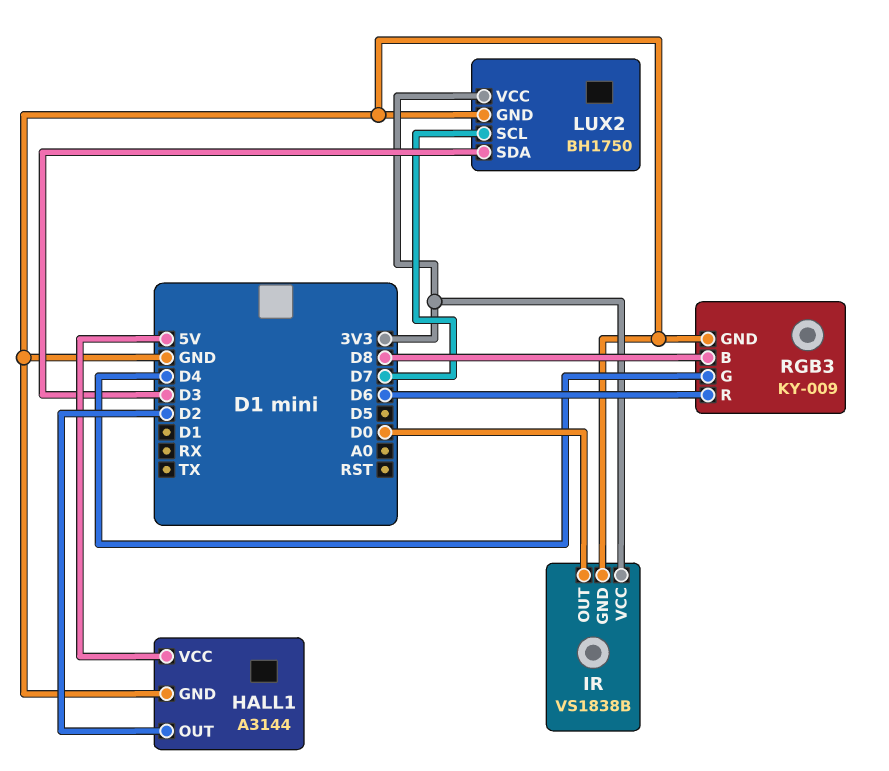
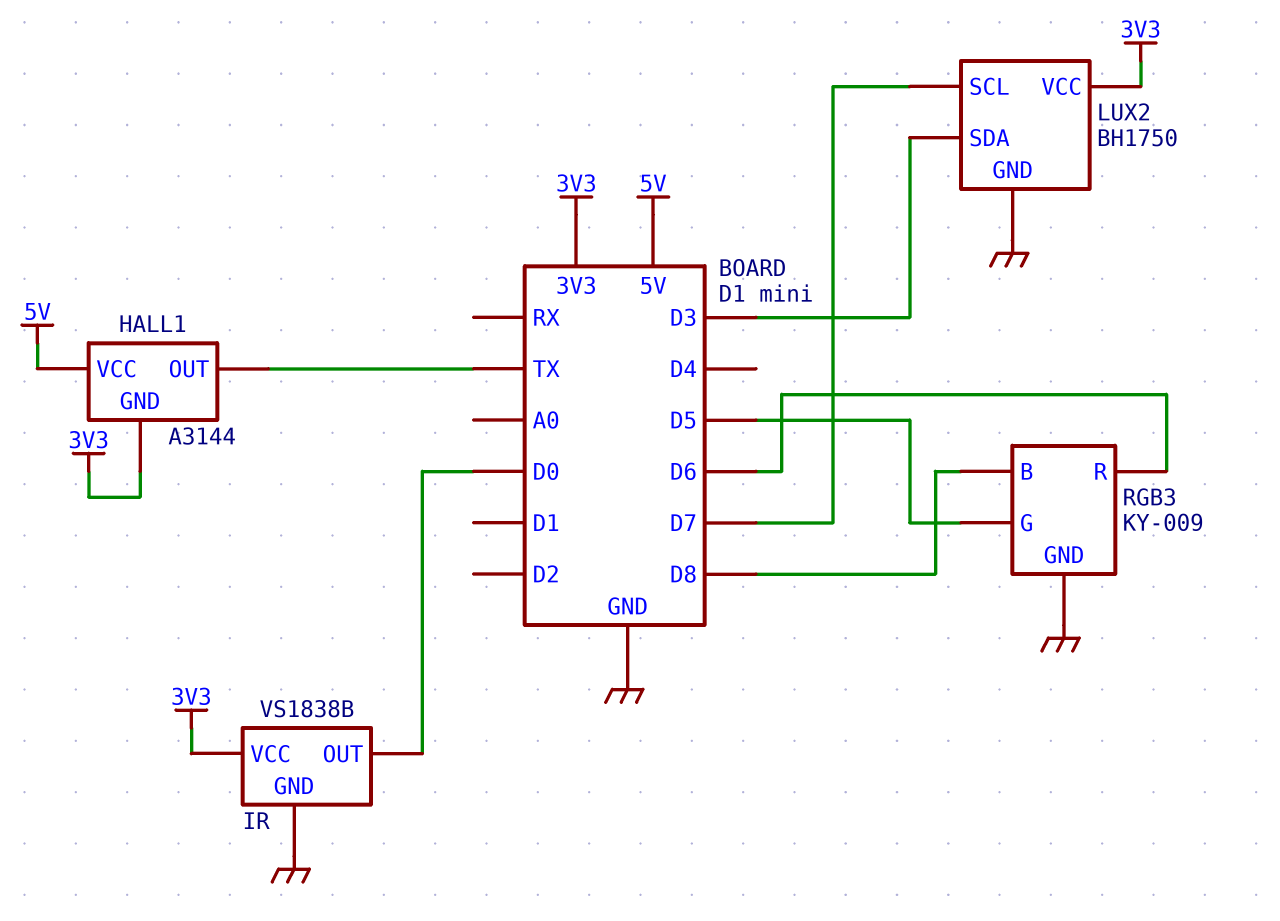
HALL1 pin GND: GND -> 3V3
HALL1 pin OUT: D2 -> TX
RGB3 pin G: D4 -> D5

